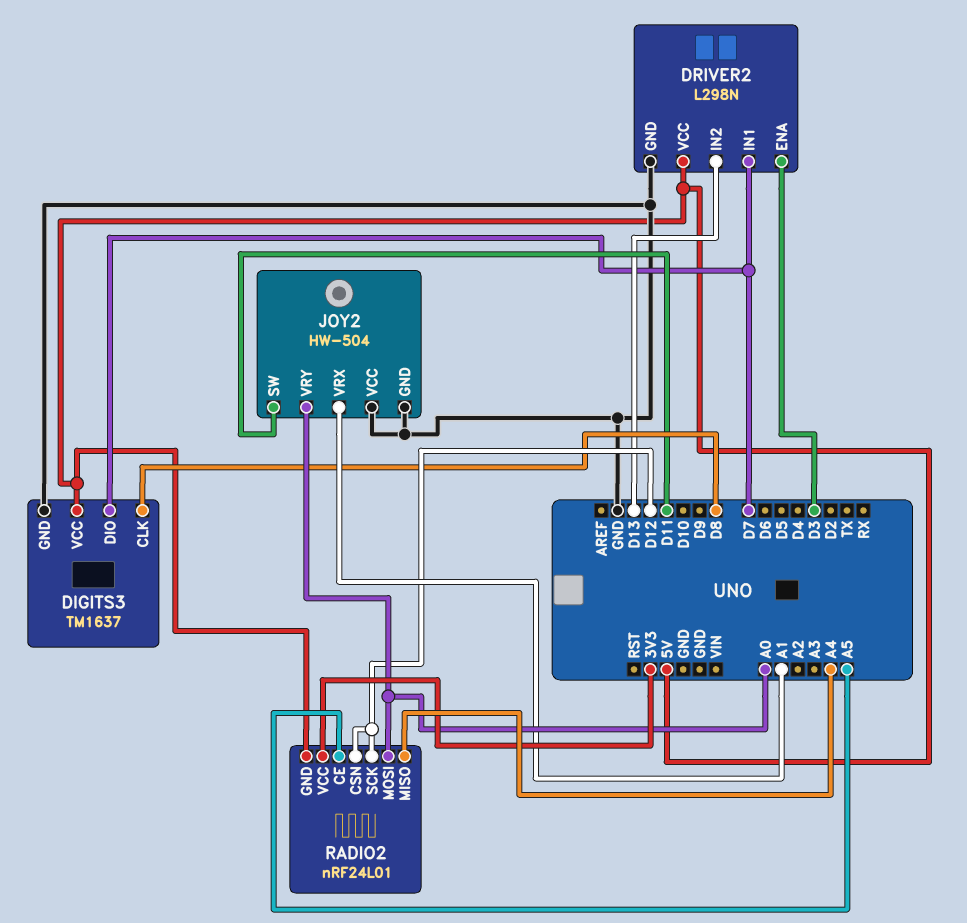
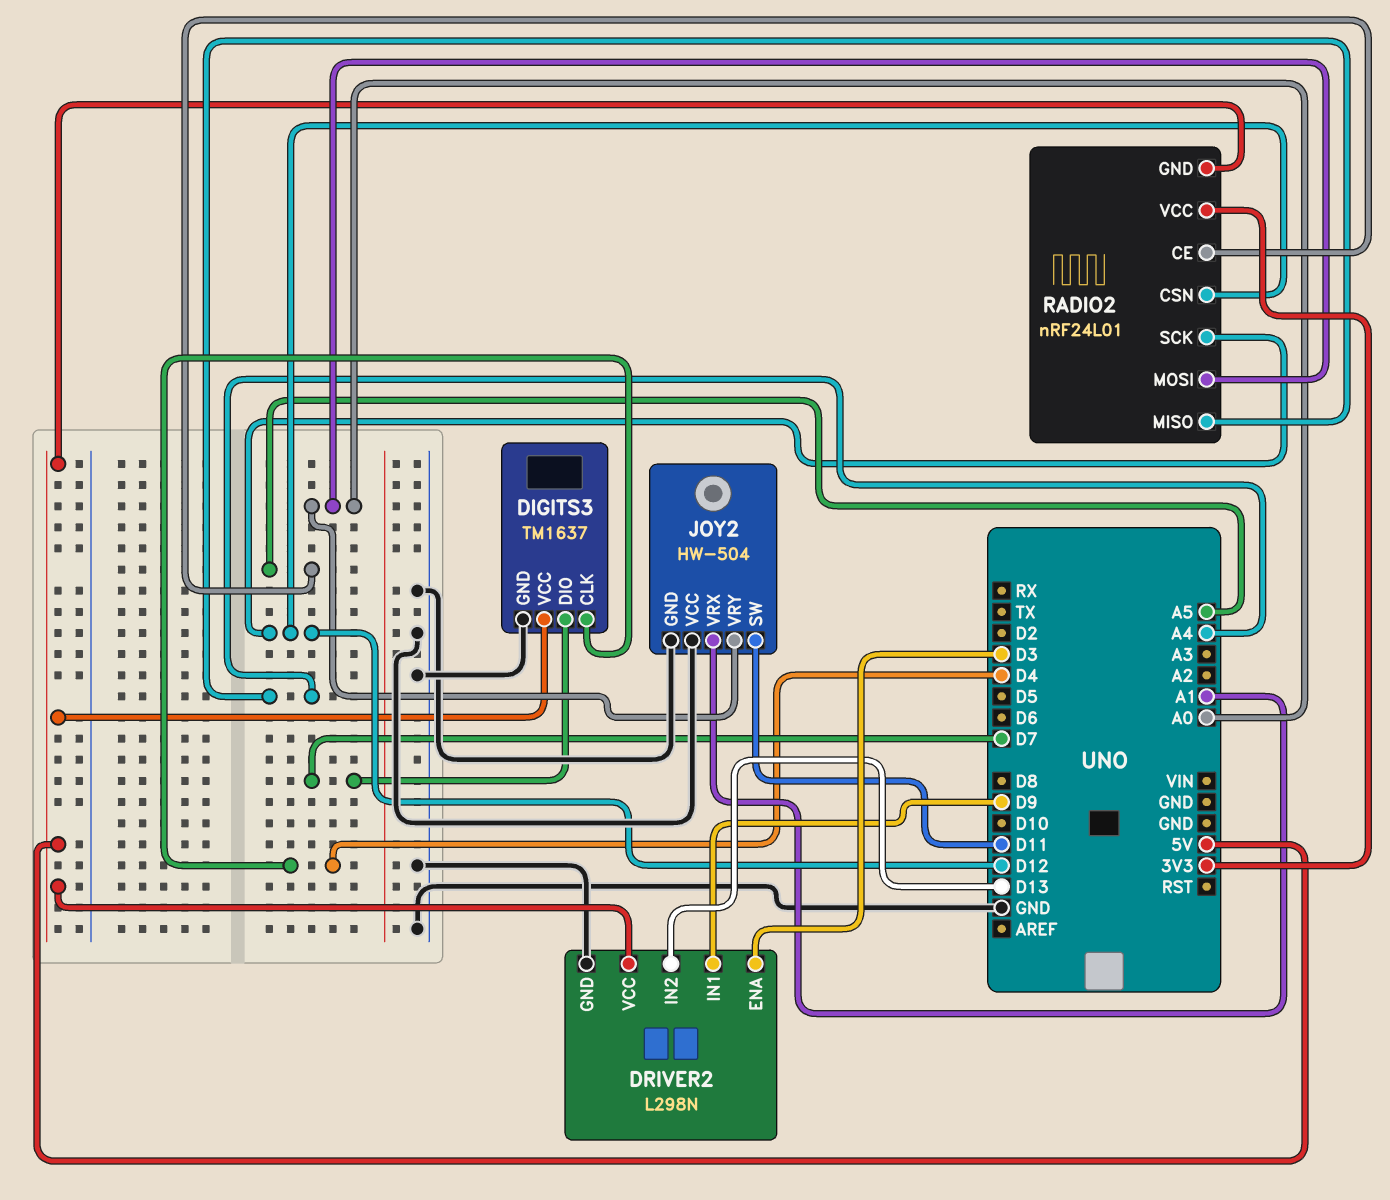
DIGITS3 pin CLK: D8 -> D4
DRIVER2 pin IN1: D7 -> D9

